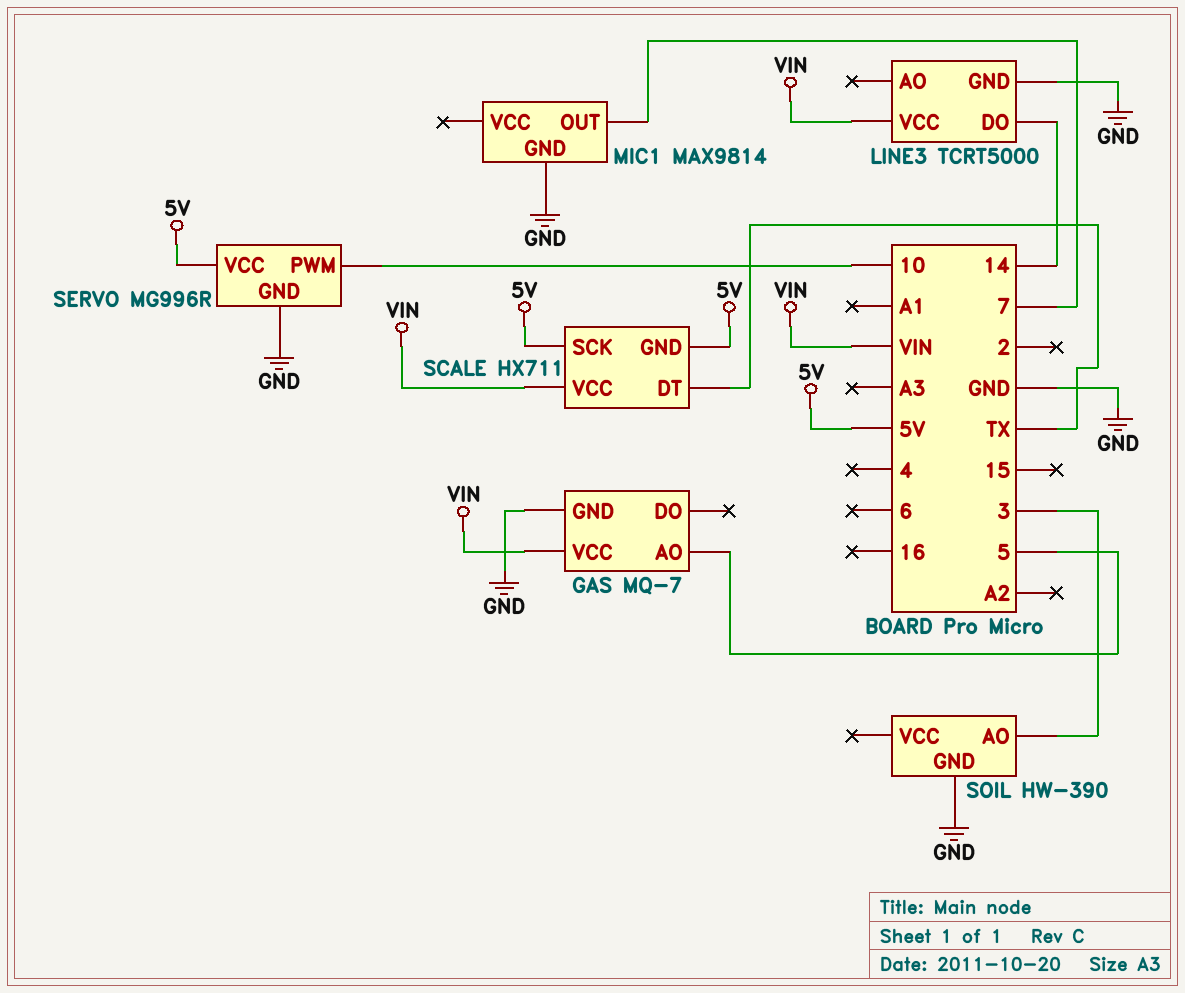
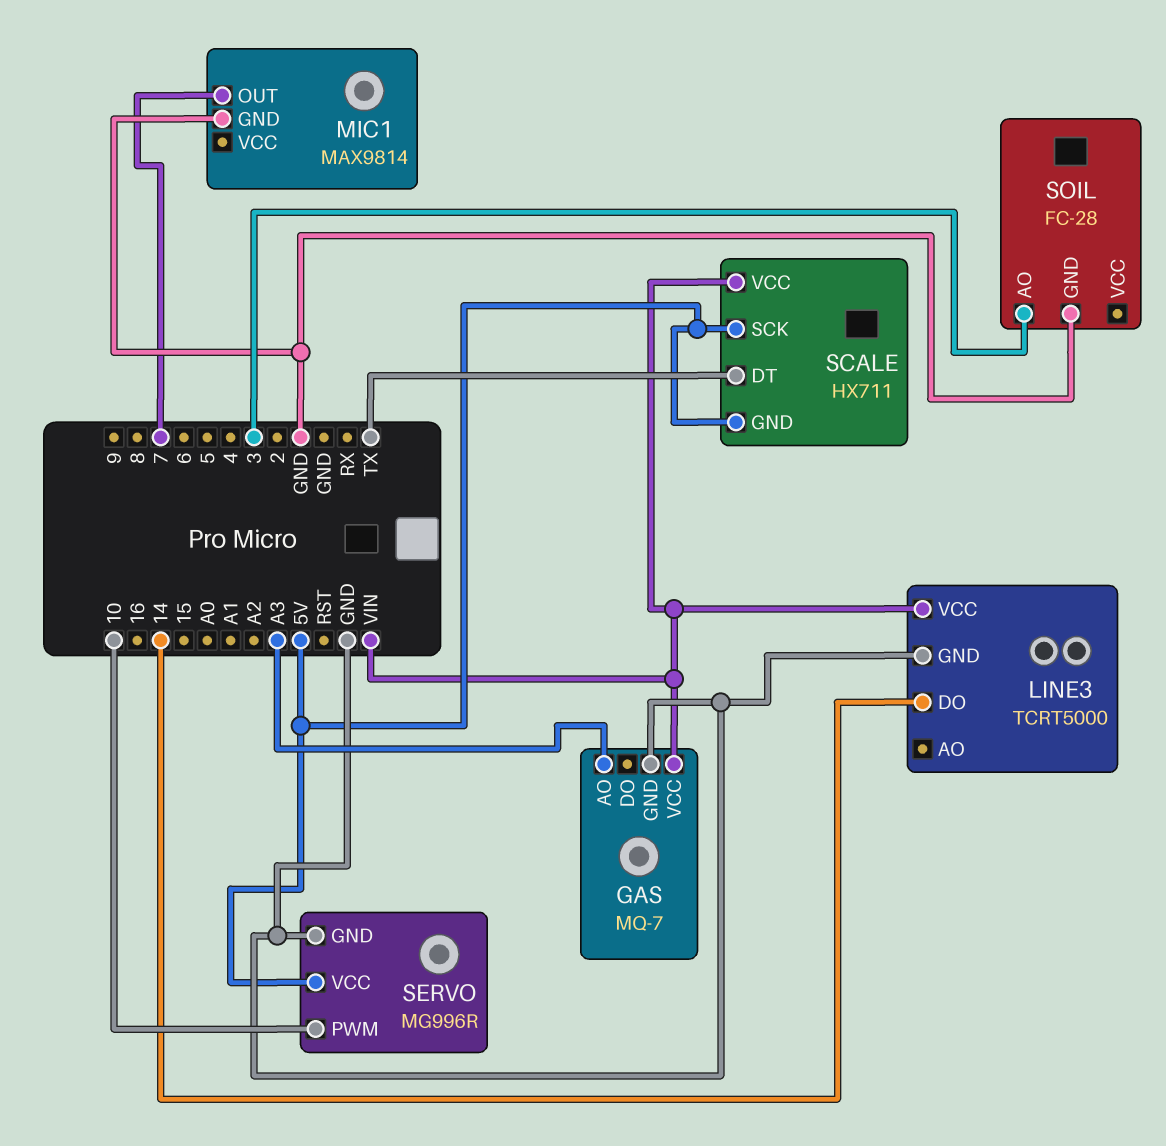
GAS pin AO: 5 -> A3
SOIL: HW-390 -> FC-28

